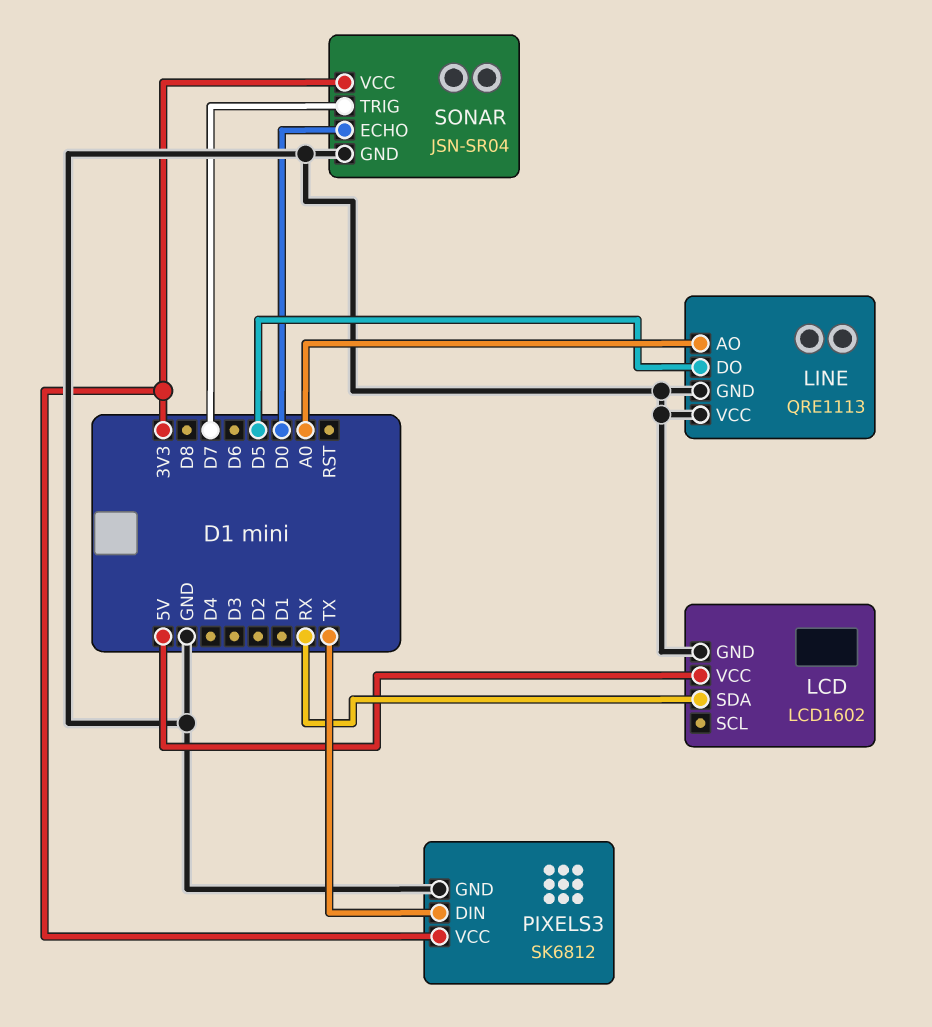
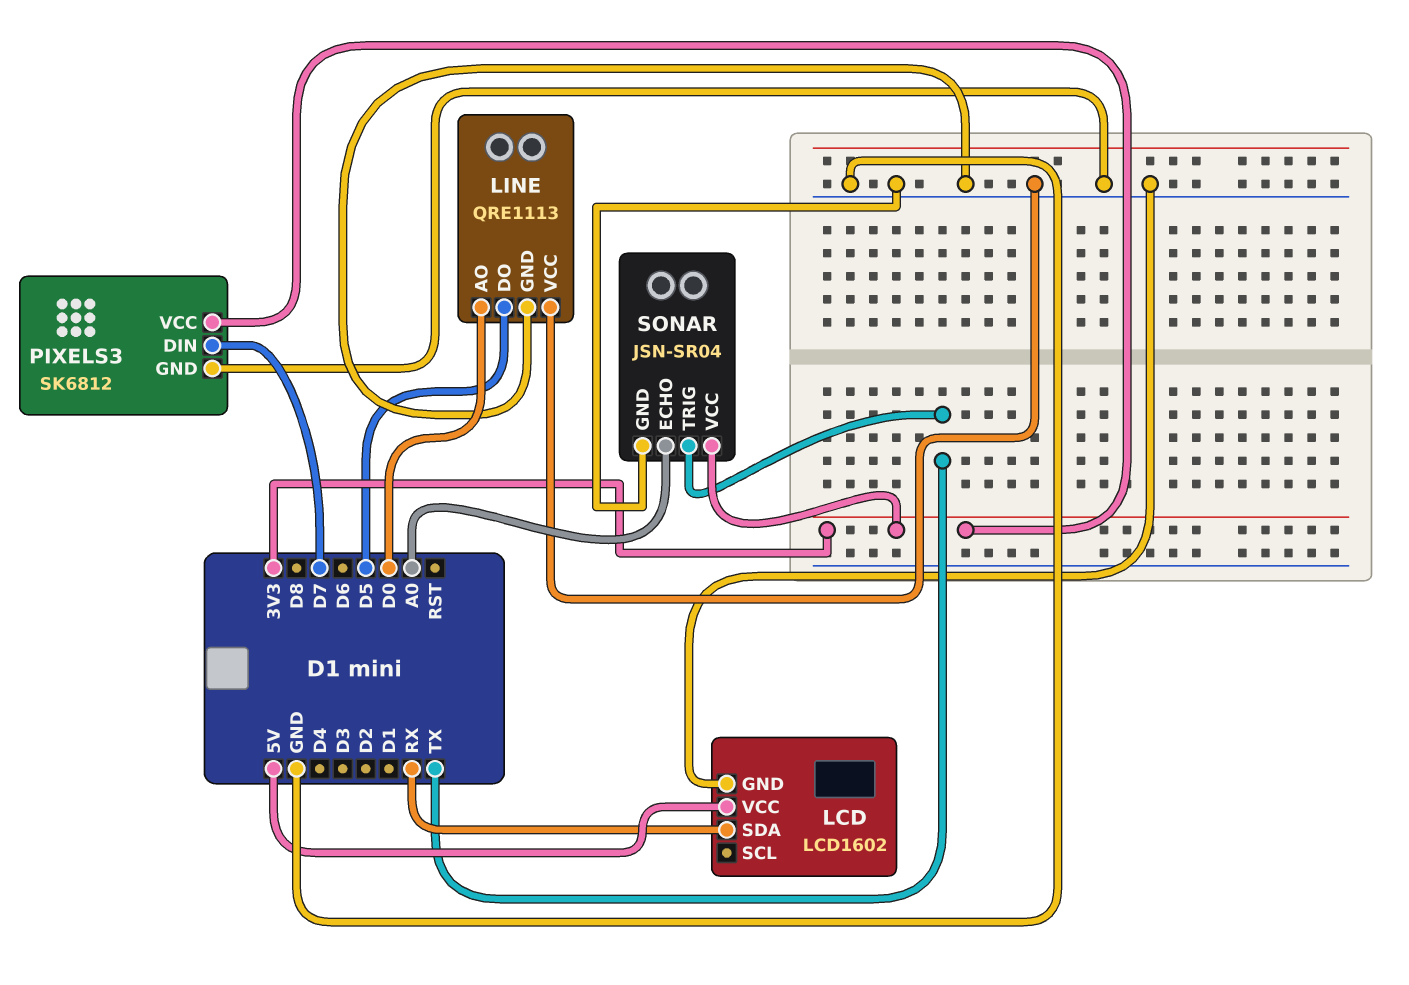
LINE pin AO: A0 -> D0
PIXELS3 pin DIN: TX -> D7
SONAR pin ECHO: D0 -> A0
SONAR pin TRIG: D7 -> TX

